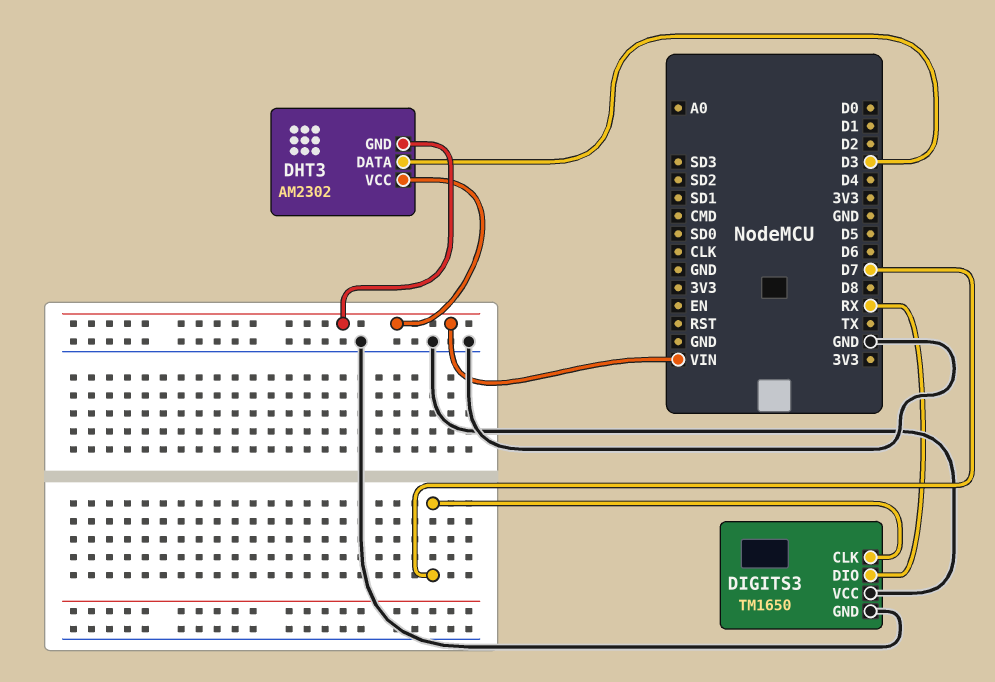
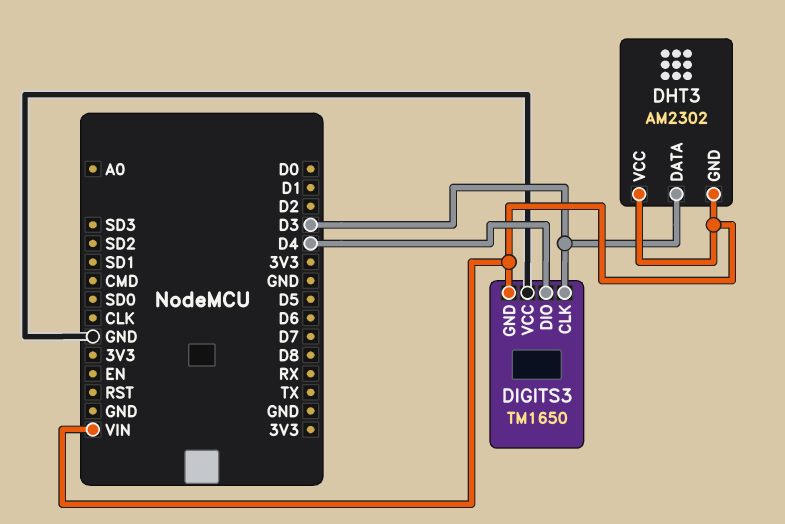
DIGITS3 pin CLK: D7 -> D3
DIGITS3 pin DIO: RX -> D4
DIGITS3 pin GND: GND -> VIN

